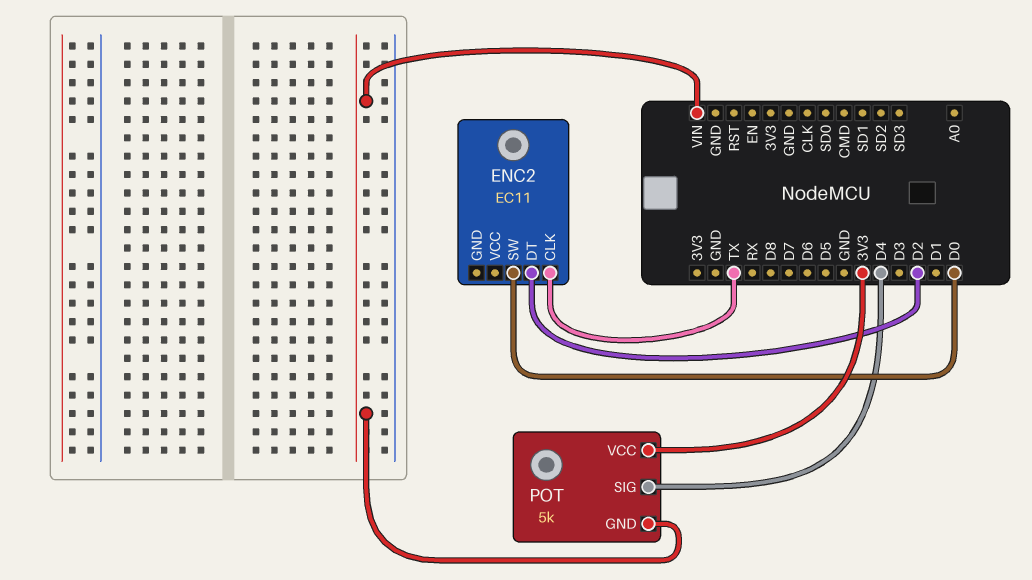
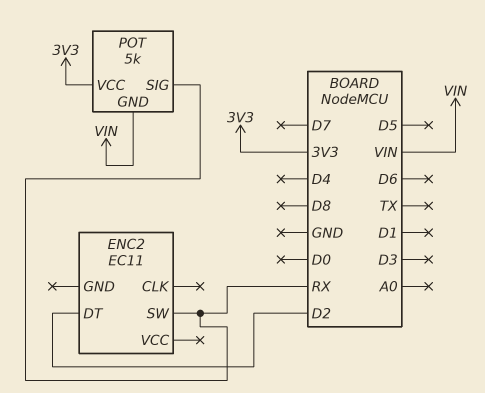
ENC2 pin CLK: TX -> none
ENC2 pin SW: D0 -> RX
POT pin SIG: D4 -> RX

